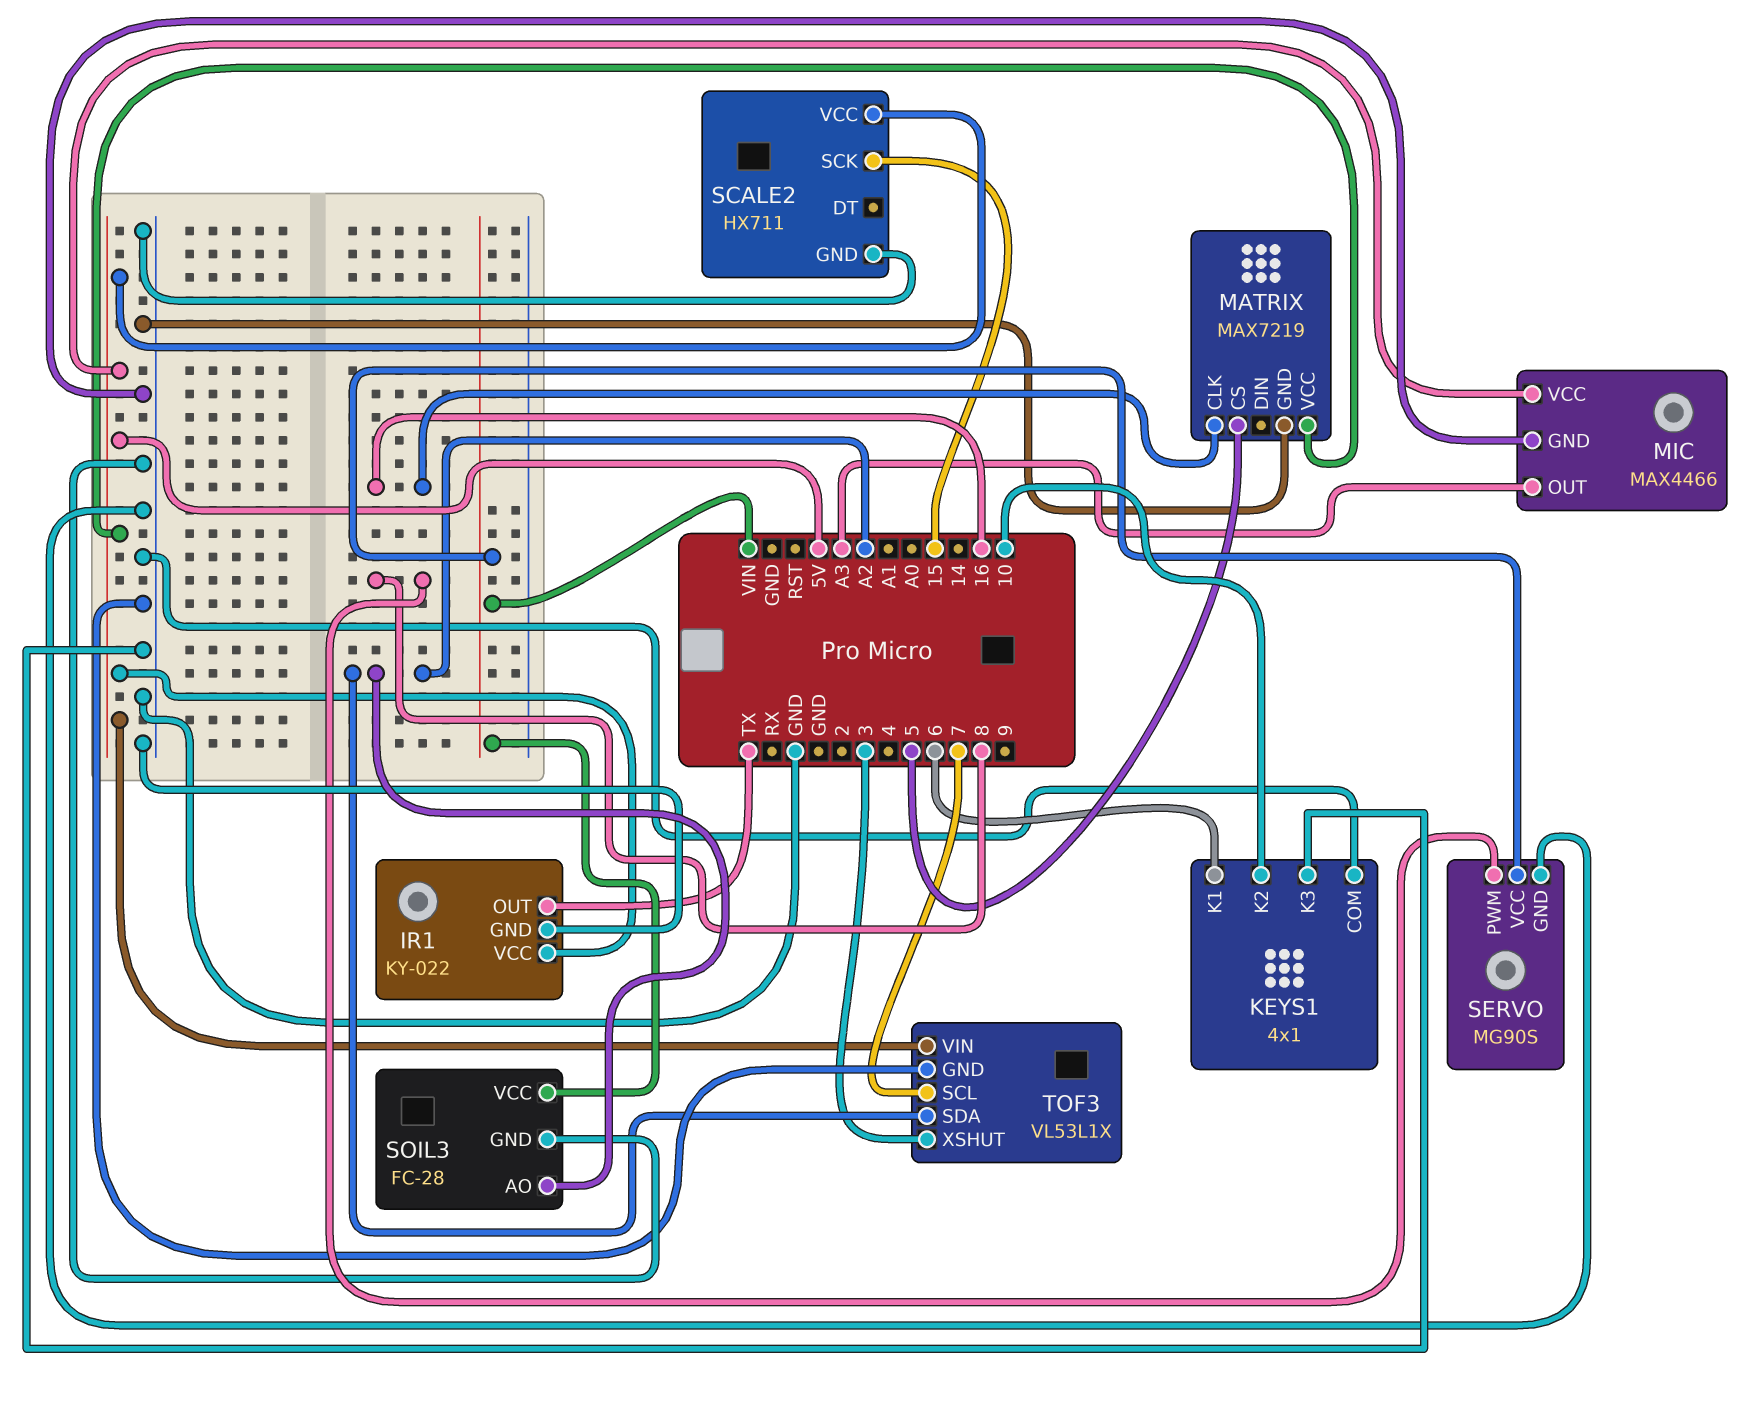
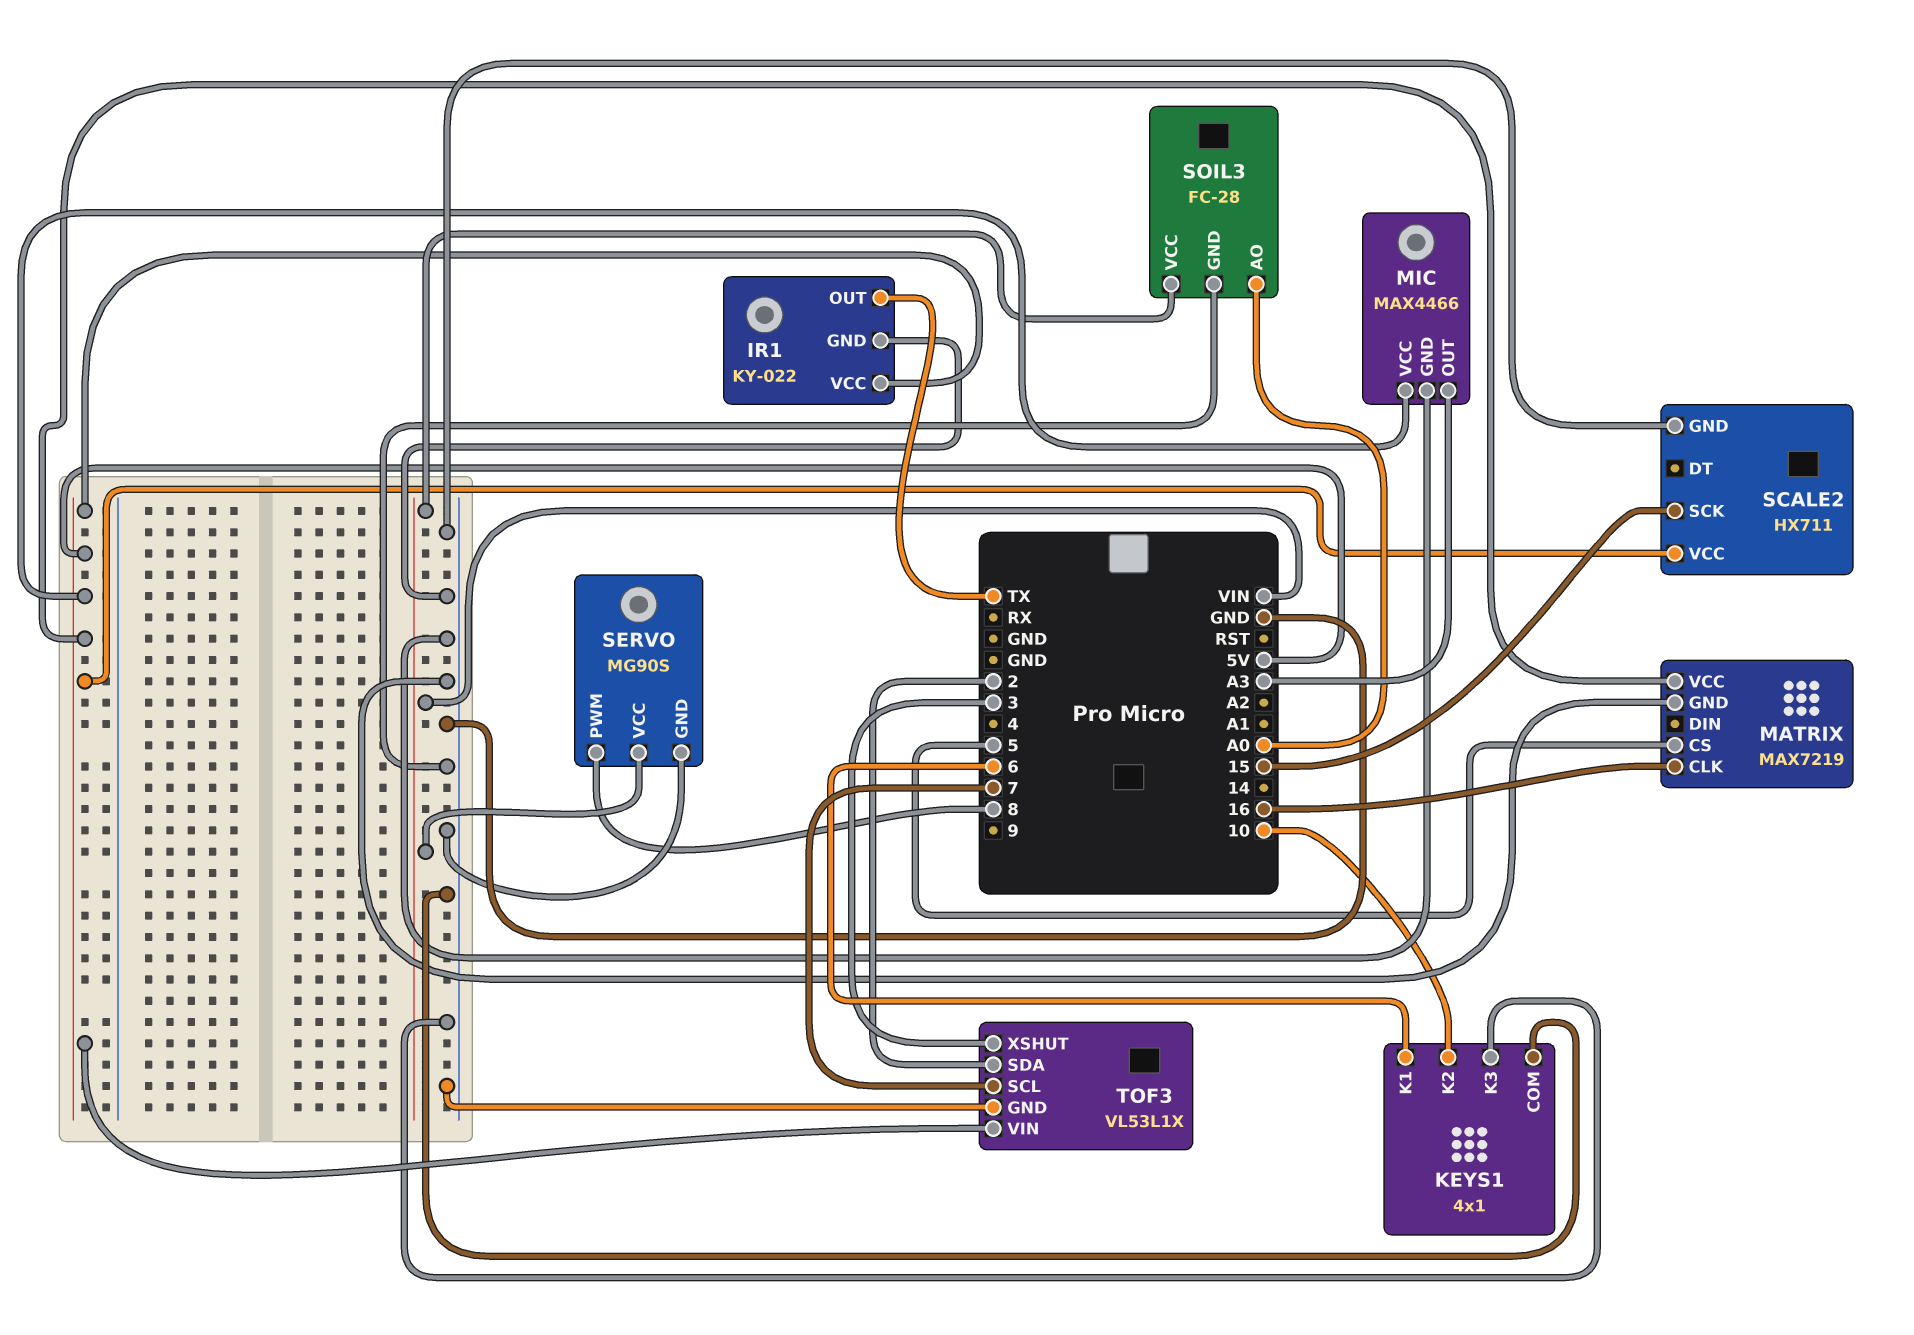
SOIL3 pin AO: A2 -> A0
TOF3 pin SDA: A2 -> 2

